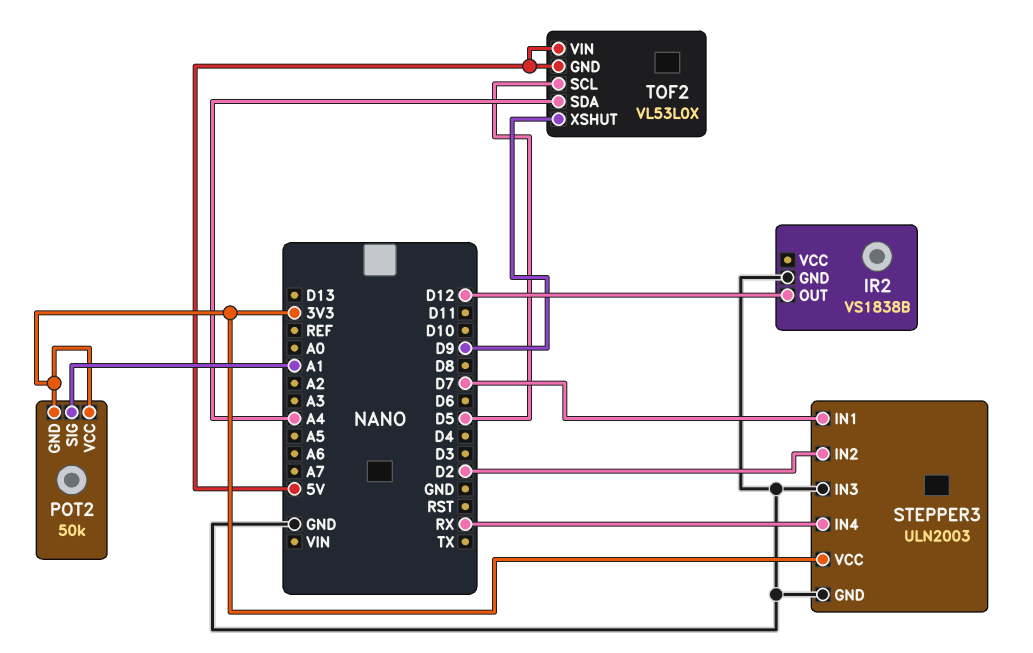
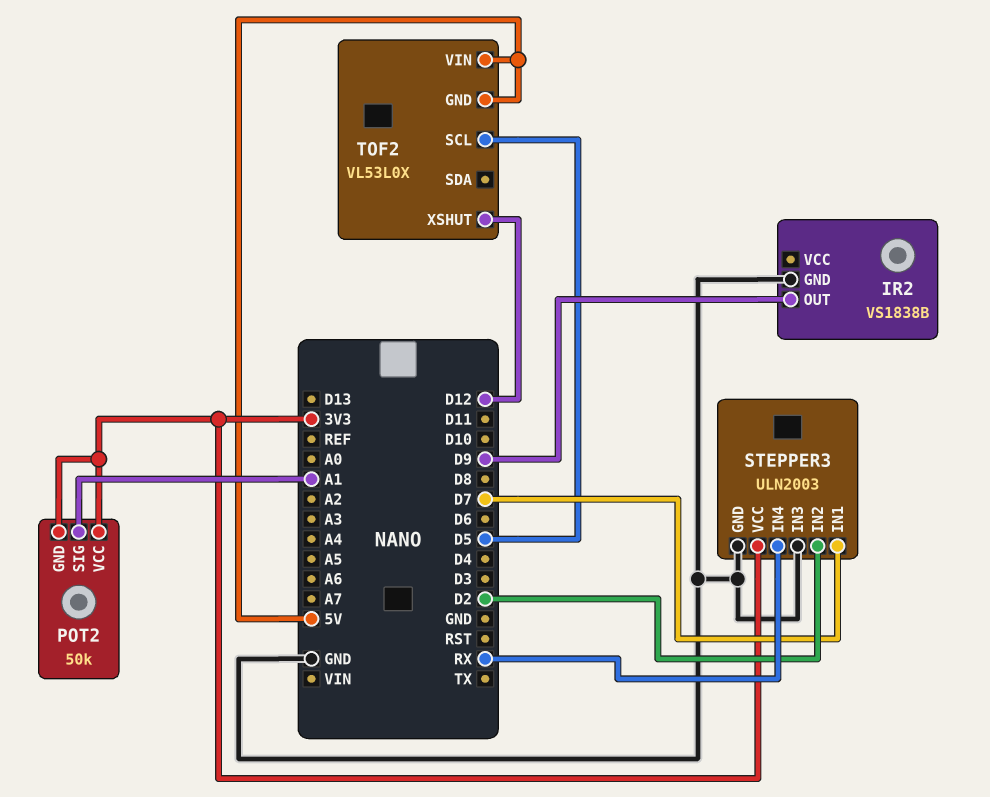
IR2 pin OUT: D12 -> D9
TOF2 pin SDA: A4 -> none
TOF2 pin XSHUT: D9 -> D12

